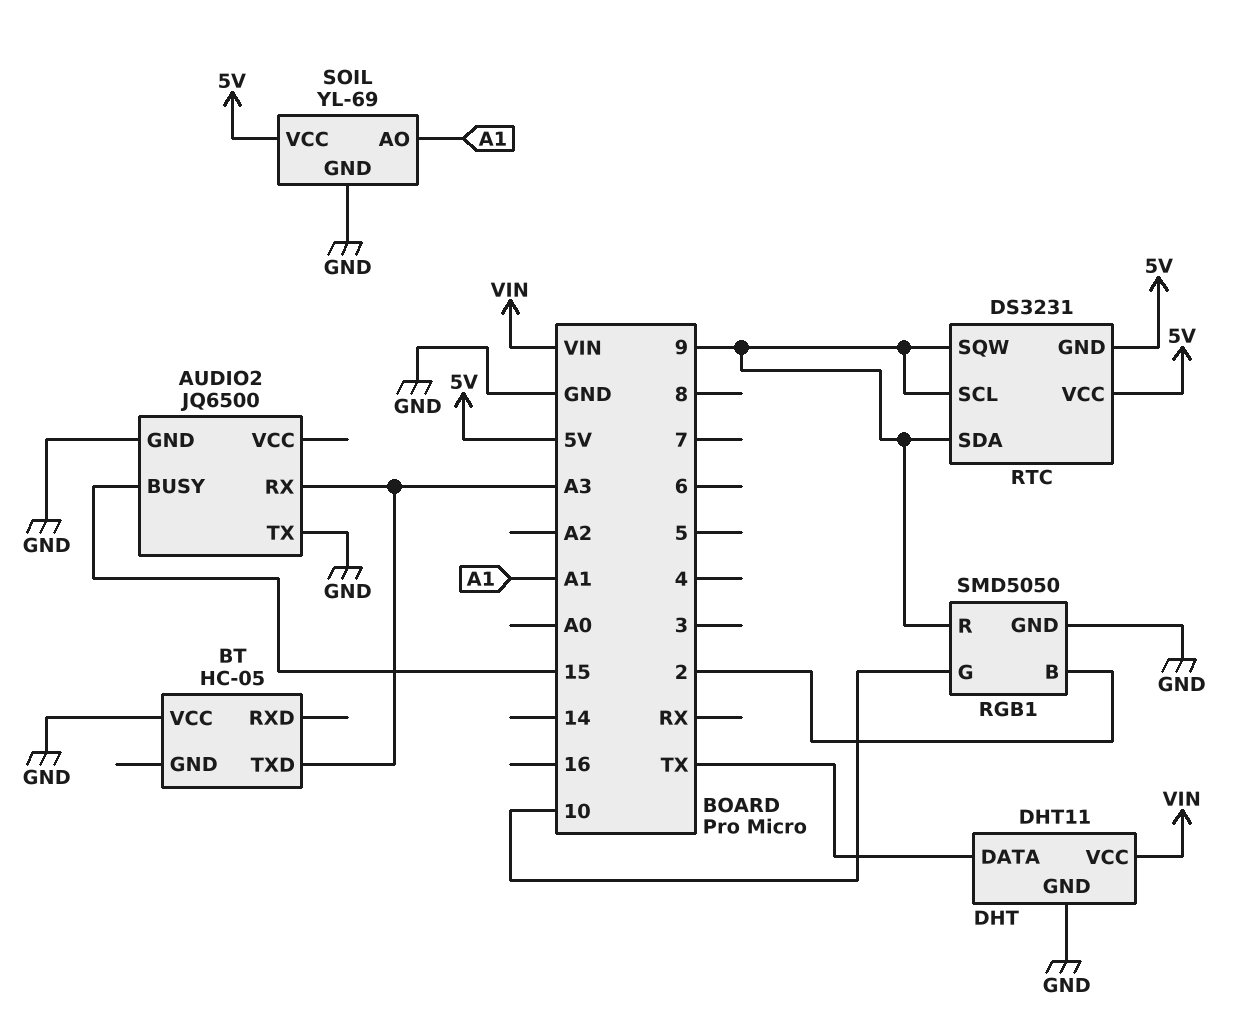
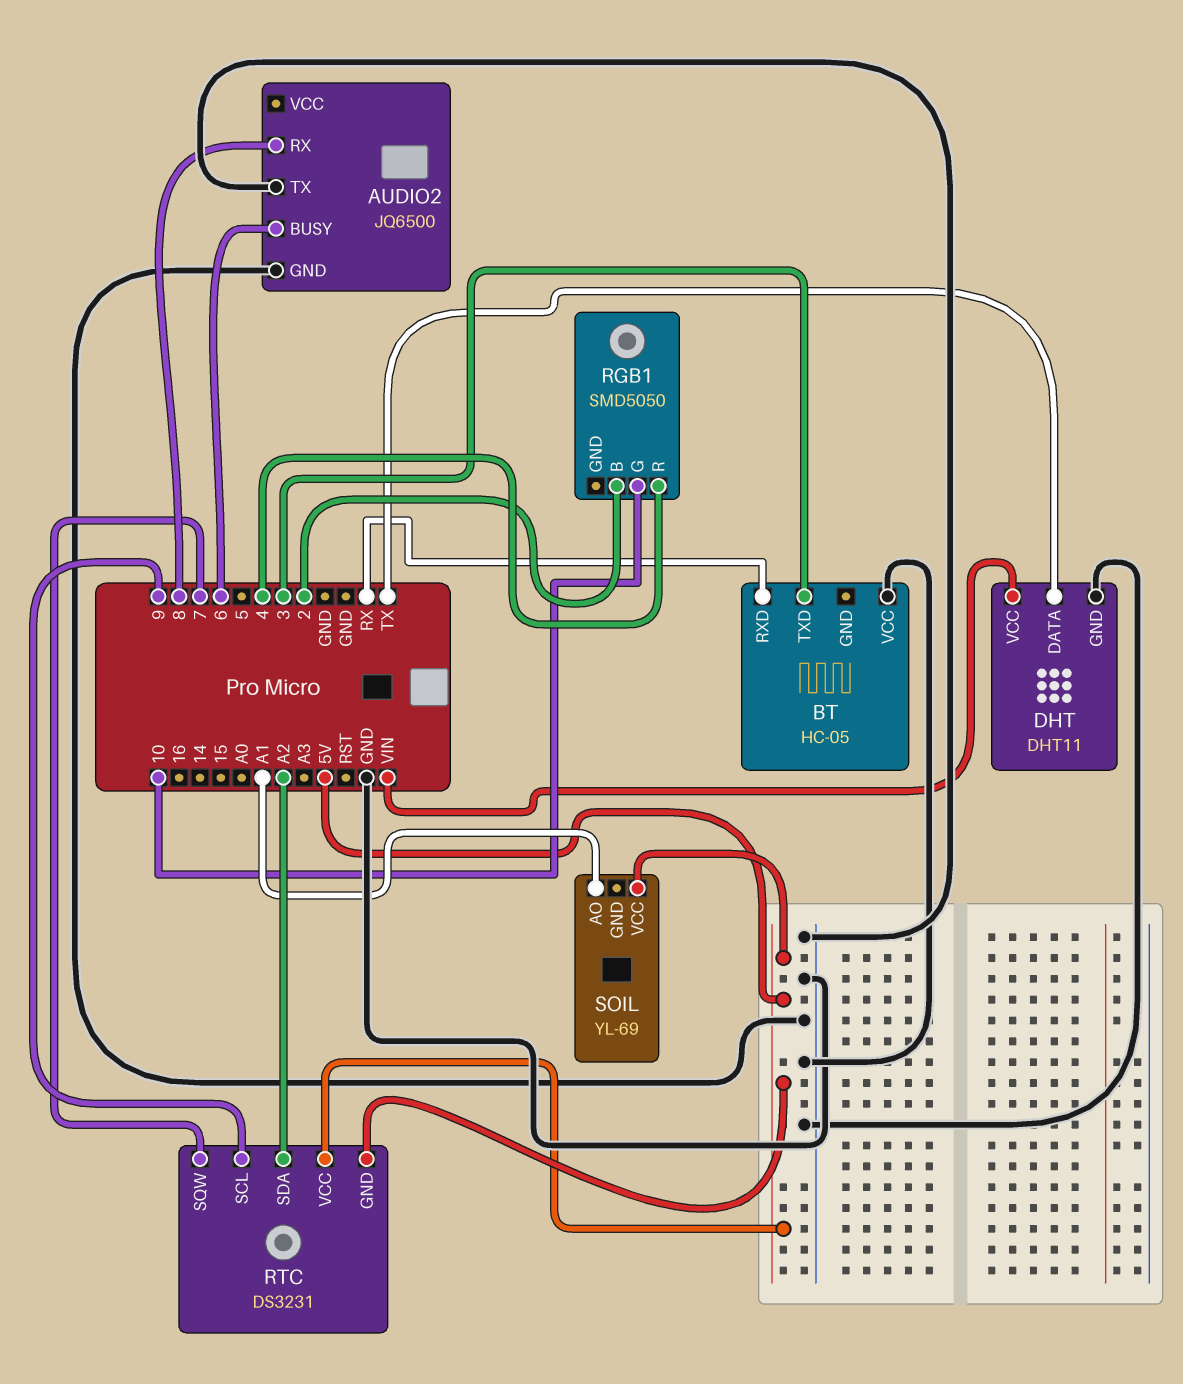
AUDIO2 pin BUSY: 15 -> 6
AUDIO2 pin RX: A3 -> 8
BT pin RXD: none -> RX
BT pin TXD: A3 -> 3
RGB1 pin GND: GND -> none
RGB1 pin R: 9 -> 4
RTC pin SDA: 9 -> A2
RTC pin SQW: 9 -> 7
SOIL pin GND: GND -> none

